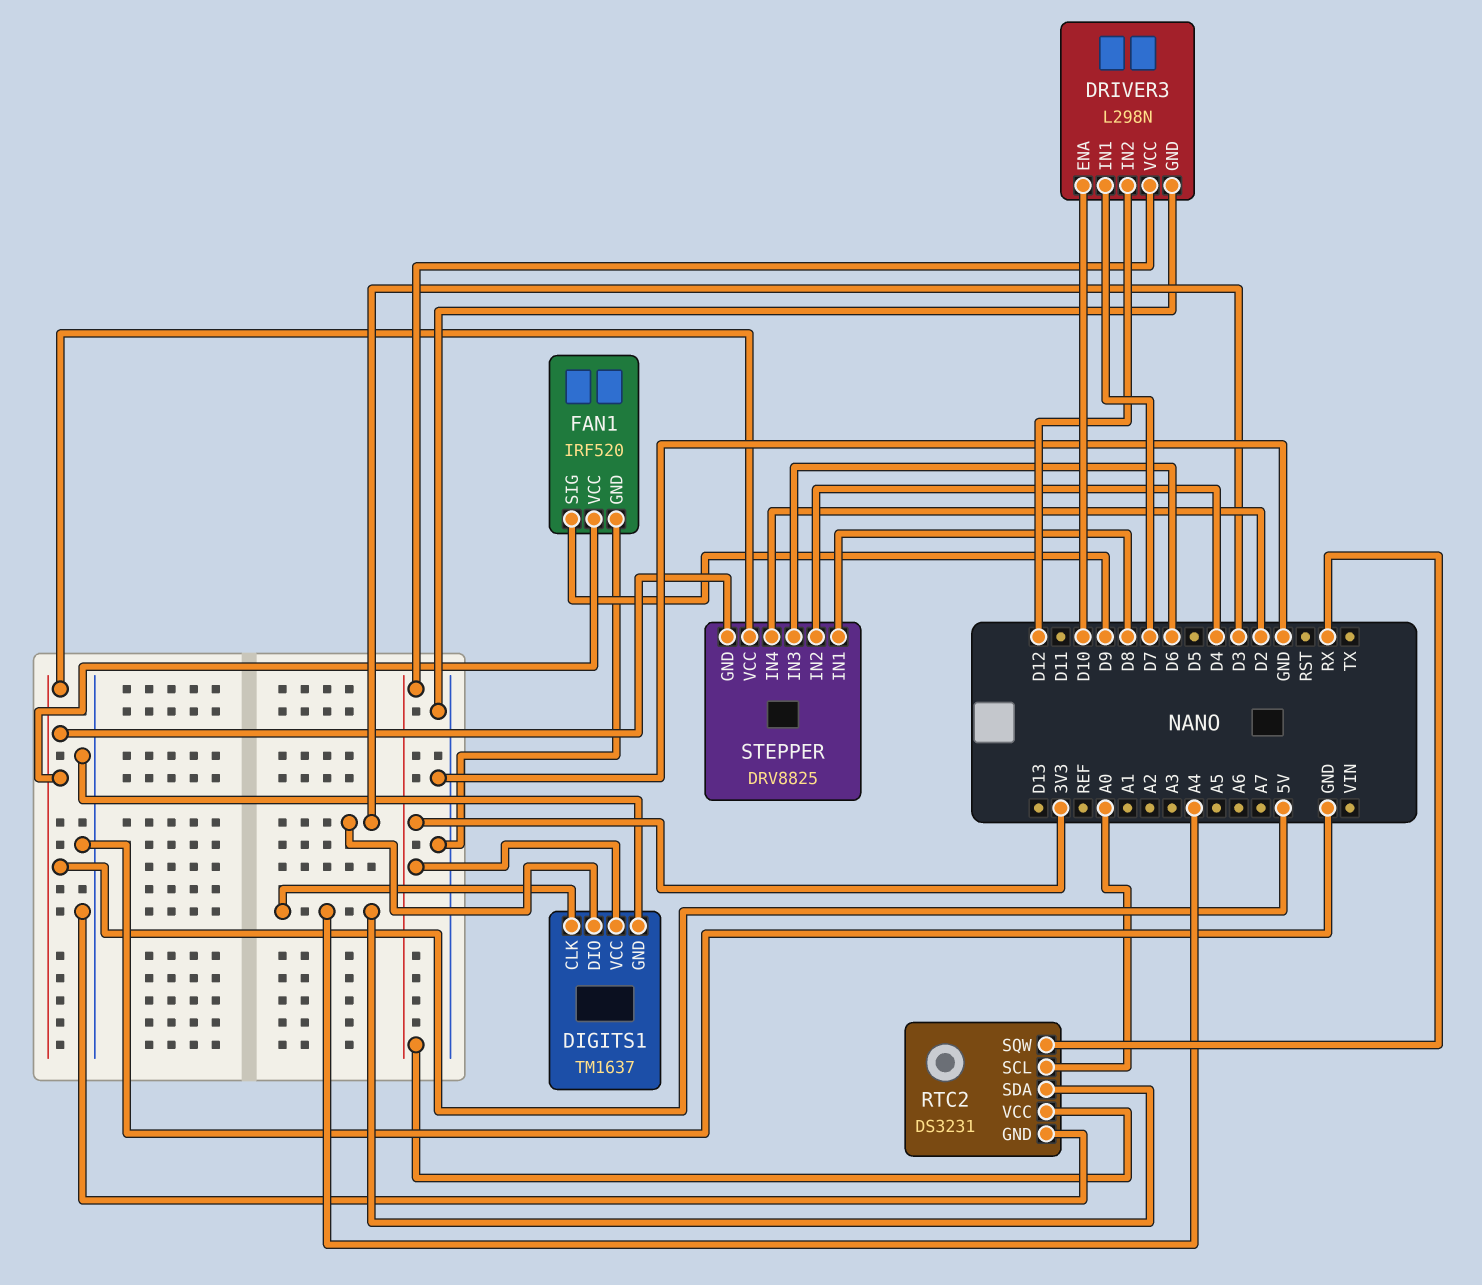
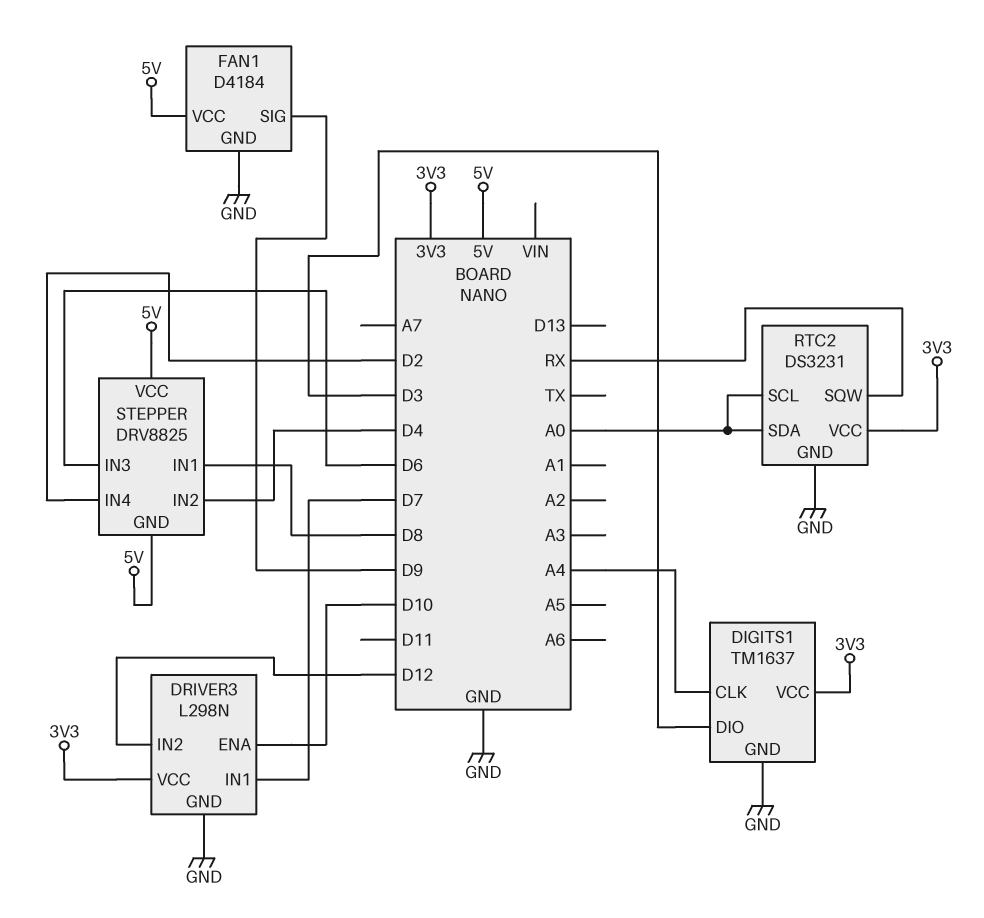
FAN1: IRF520 -> D4184
RTC2 pin SDA: A4 -> A0

